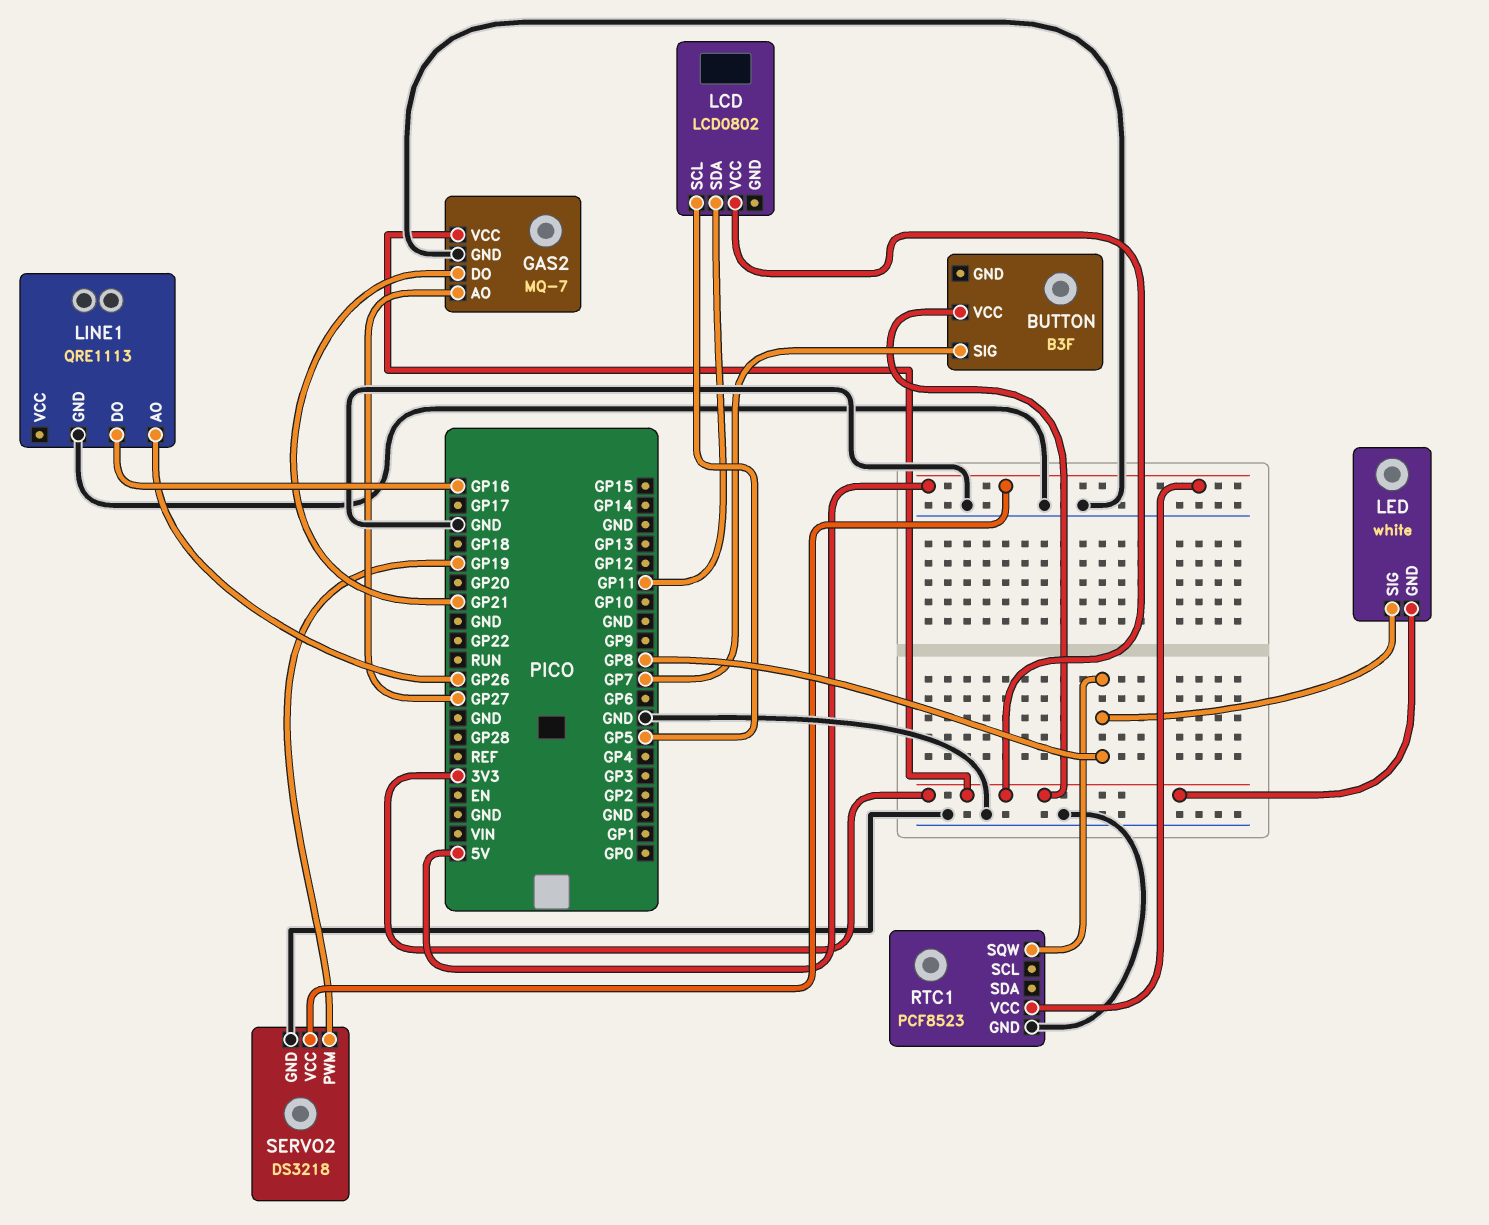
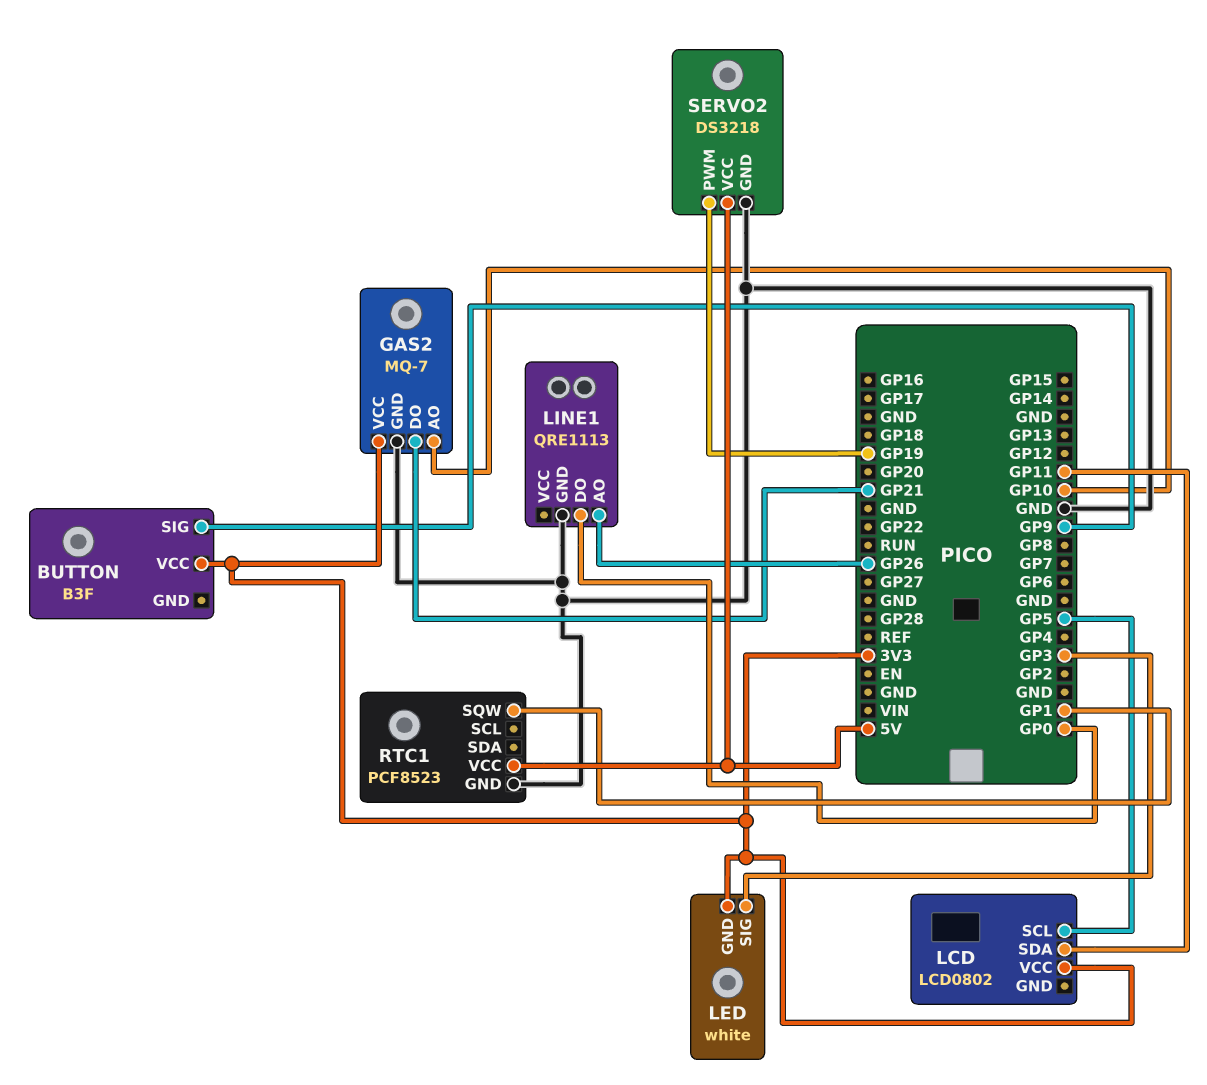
BUTTON pin SIG: GP7 -> GP9
GAS2 pin AO: GP27 -> GP10
LED pin SIG: GP8 -> GP3
LINE1 pin DO: GP16 -> GP0
RTC1 pin SQW: GP8 -> GP1

